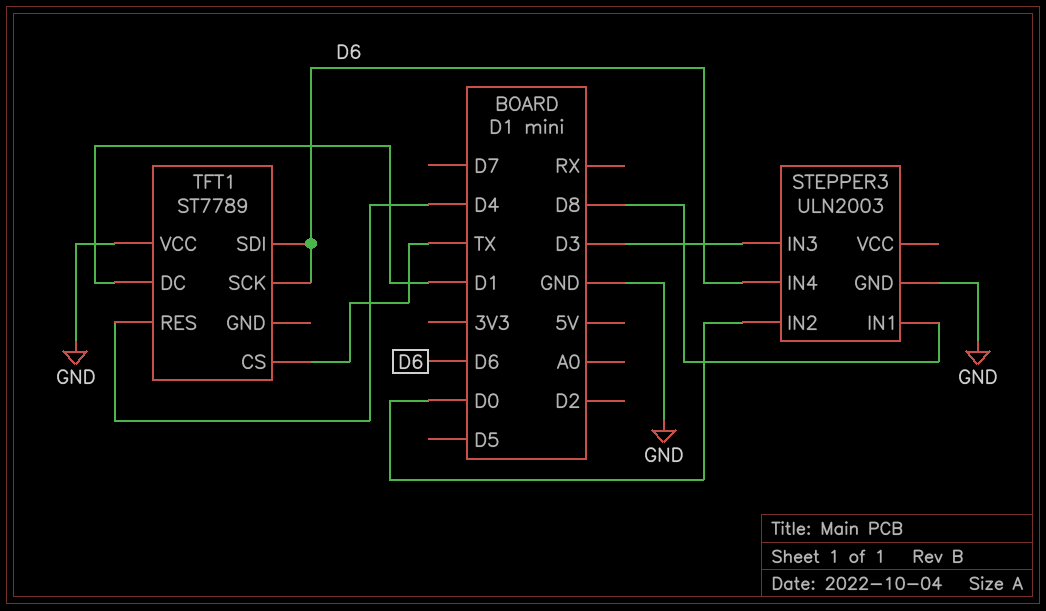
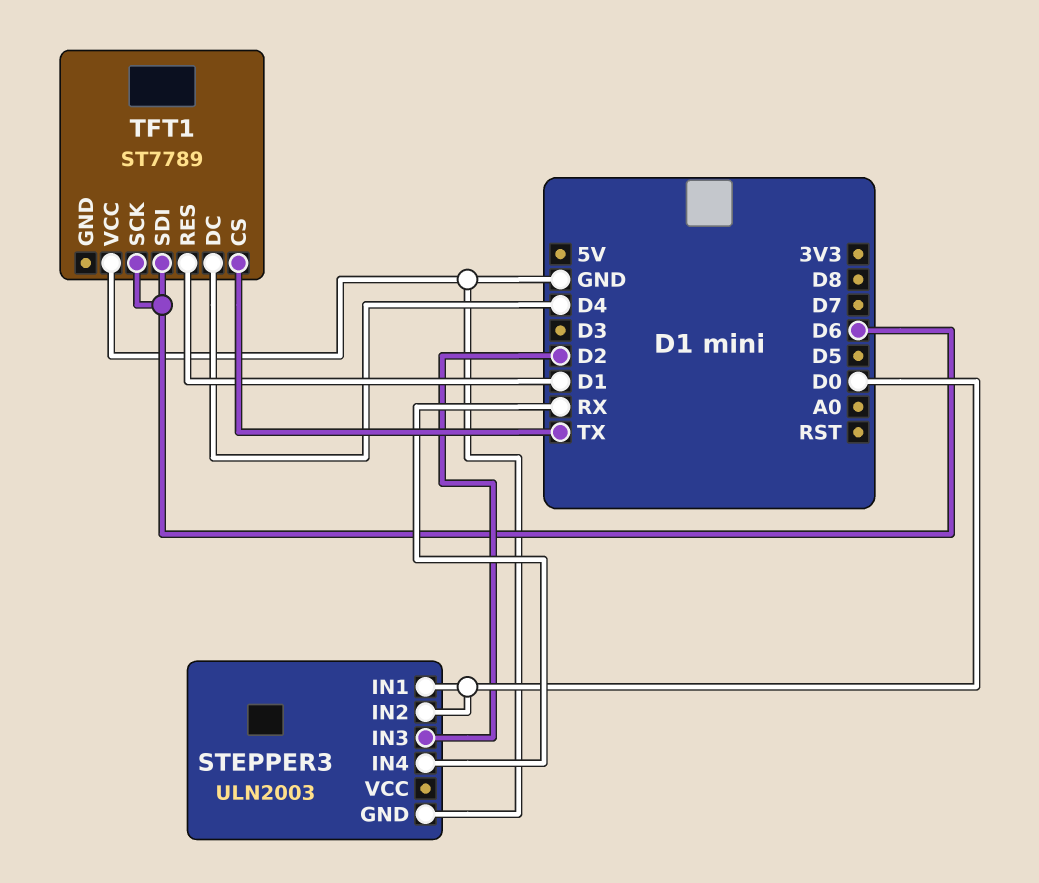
STEPPER3 pin IN1: D8 -> D0
STEPPER3 pin IN3: D3 -> D2
STEPPER3 pin IN4: D6 -> RX
TFT1 pin DC: D1 -> D4
TFT1 pin RES: D4 -> D1

